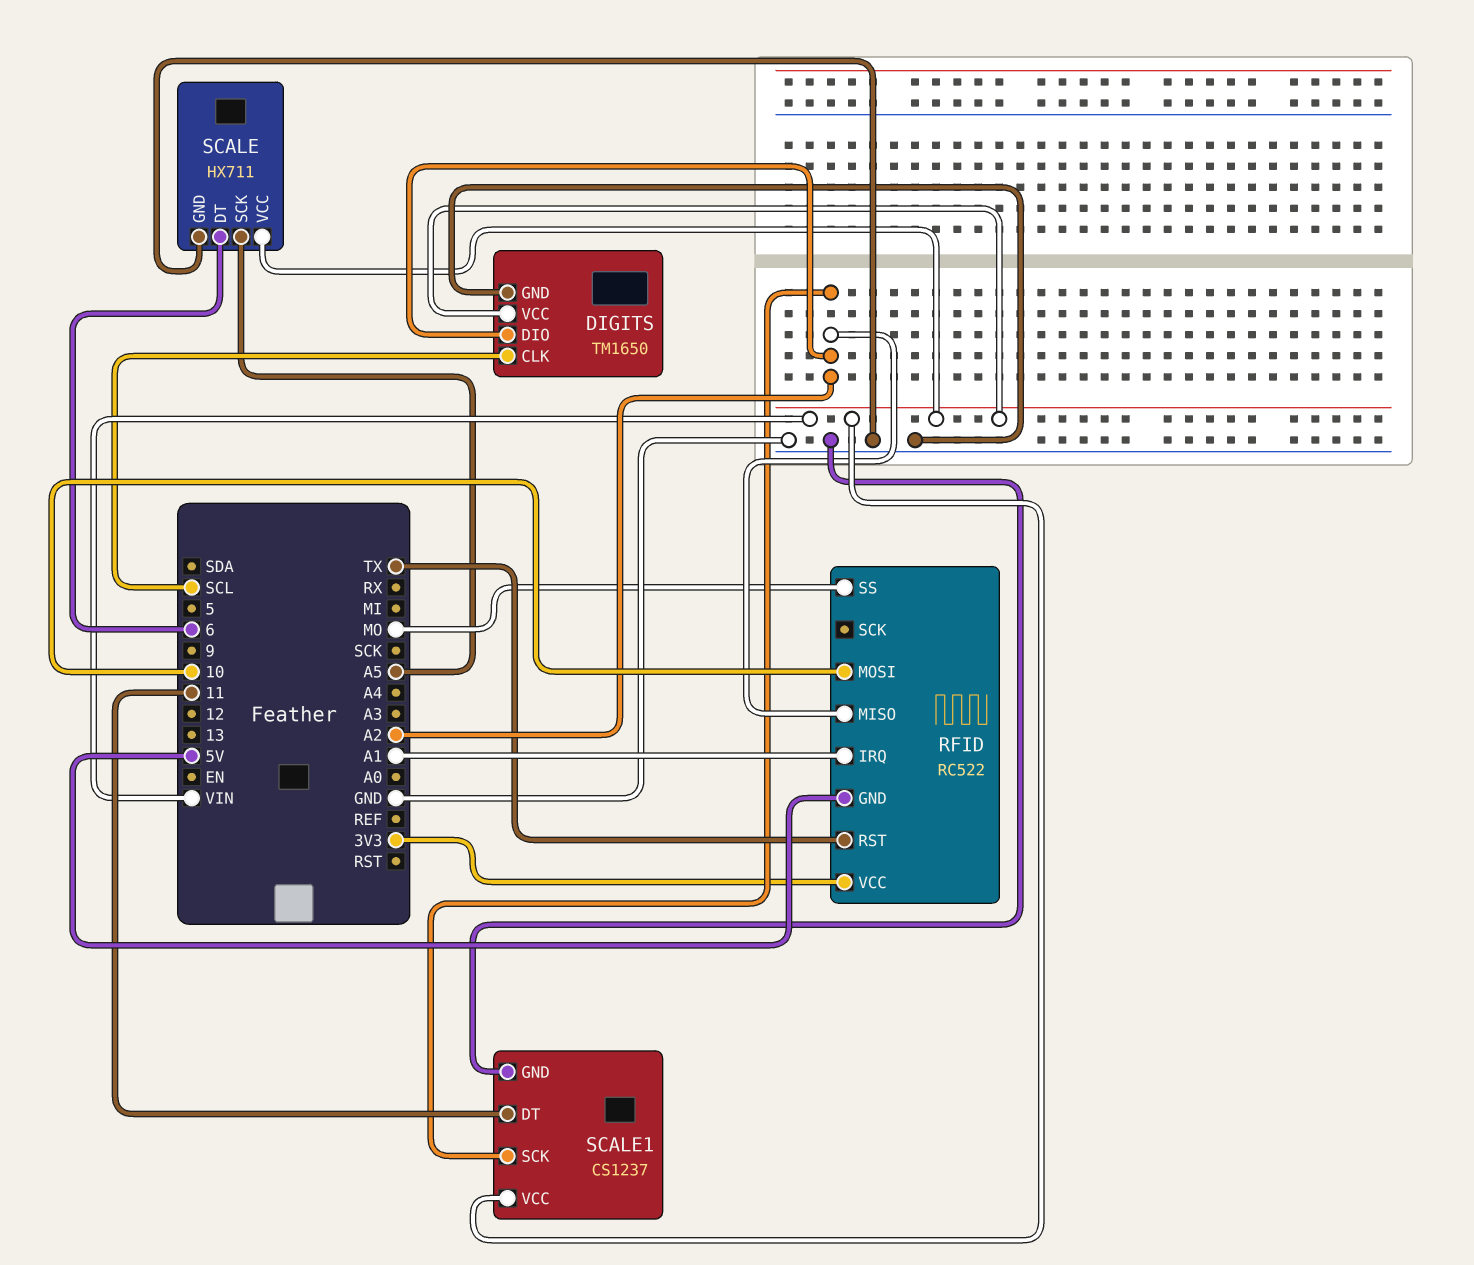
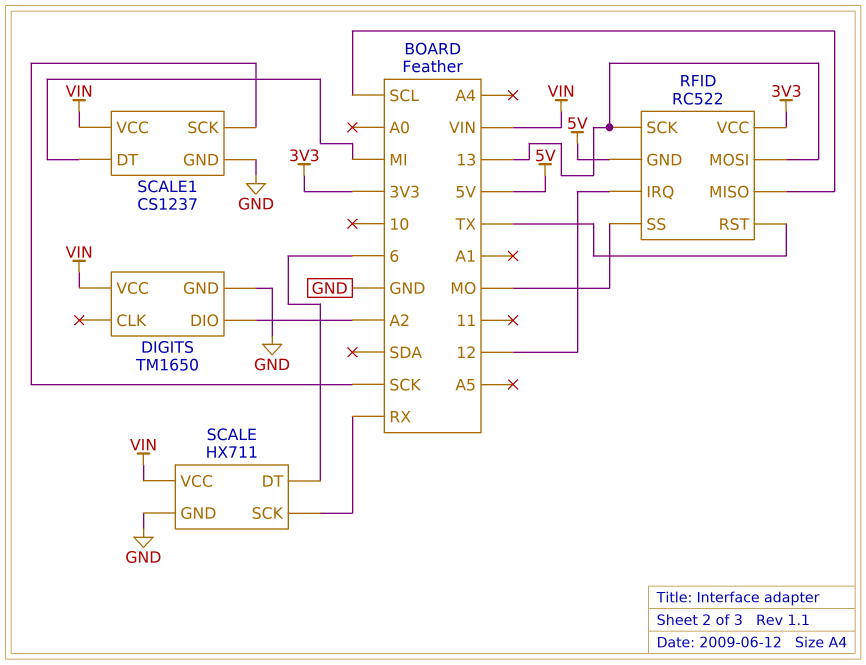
DIGITS pin CLK: SCL -> none
RFID pin IRQ: A1 -> 12
RFID pin MISO: A2 -> SCL
RFID pin MOSI: 10 -> 13
RFID pin SCK: none -> 13
SCALE pin SCK: A5 -> RX
SCALE1 pin DT: 11 -> MI
SCALE1 pin SCK: A2 -> SCK

